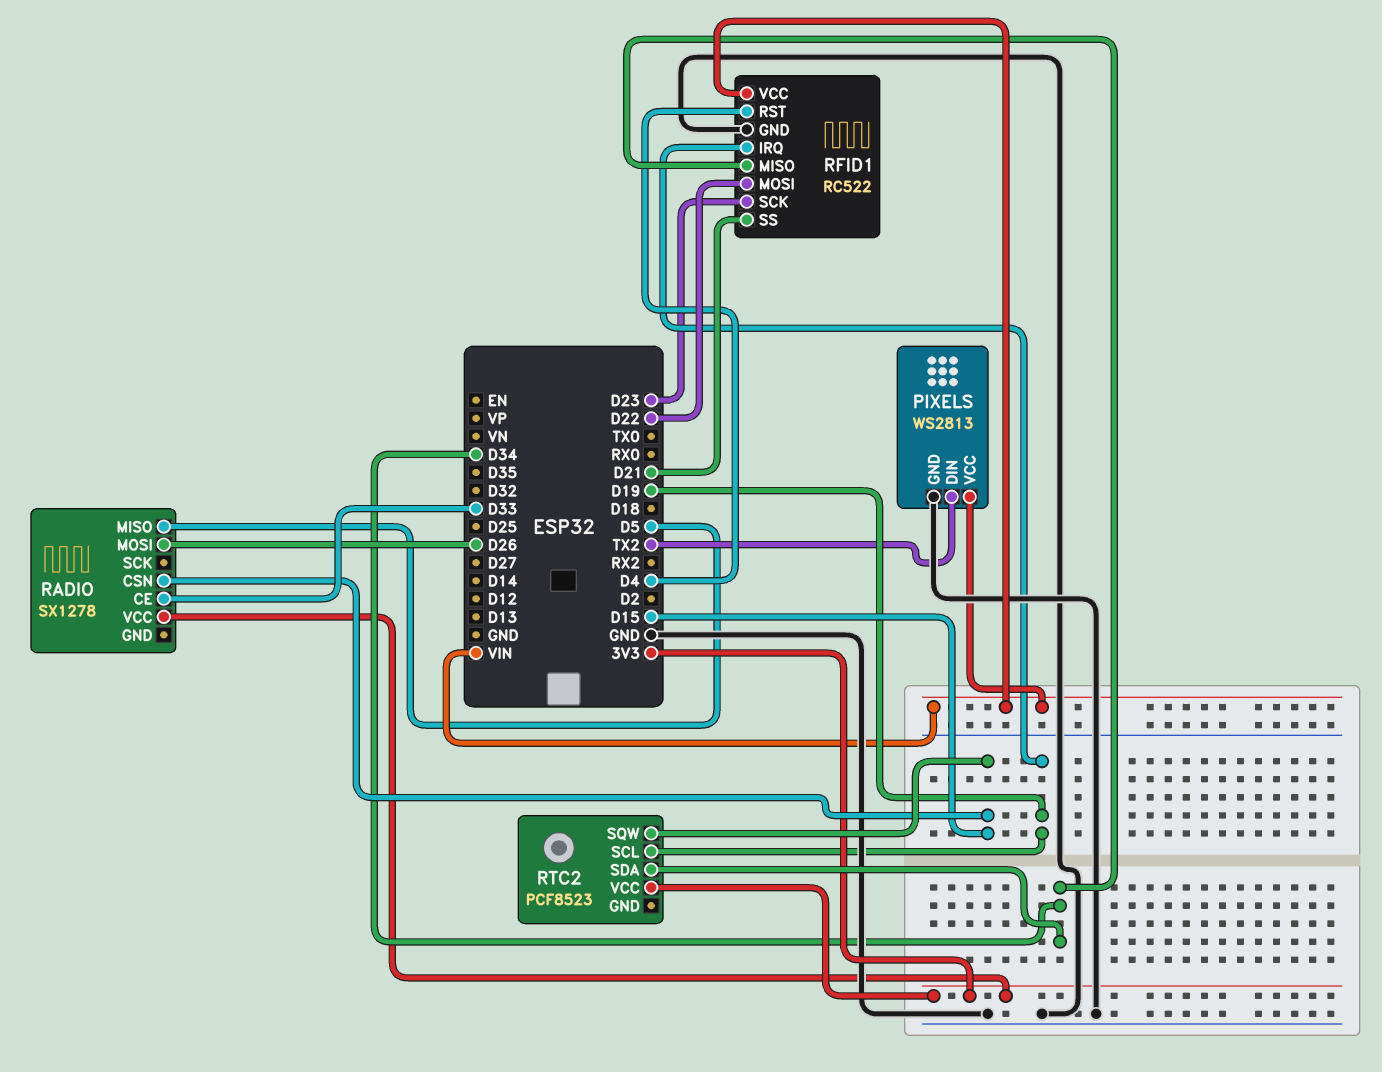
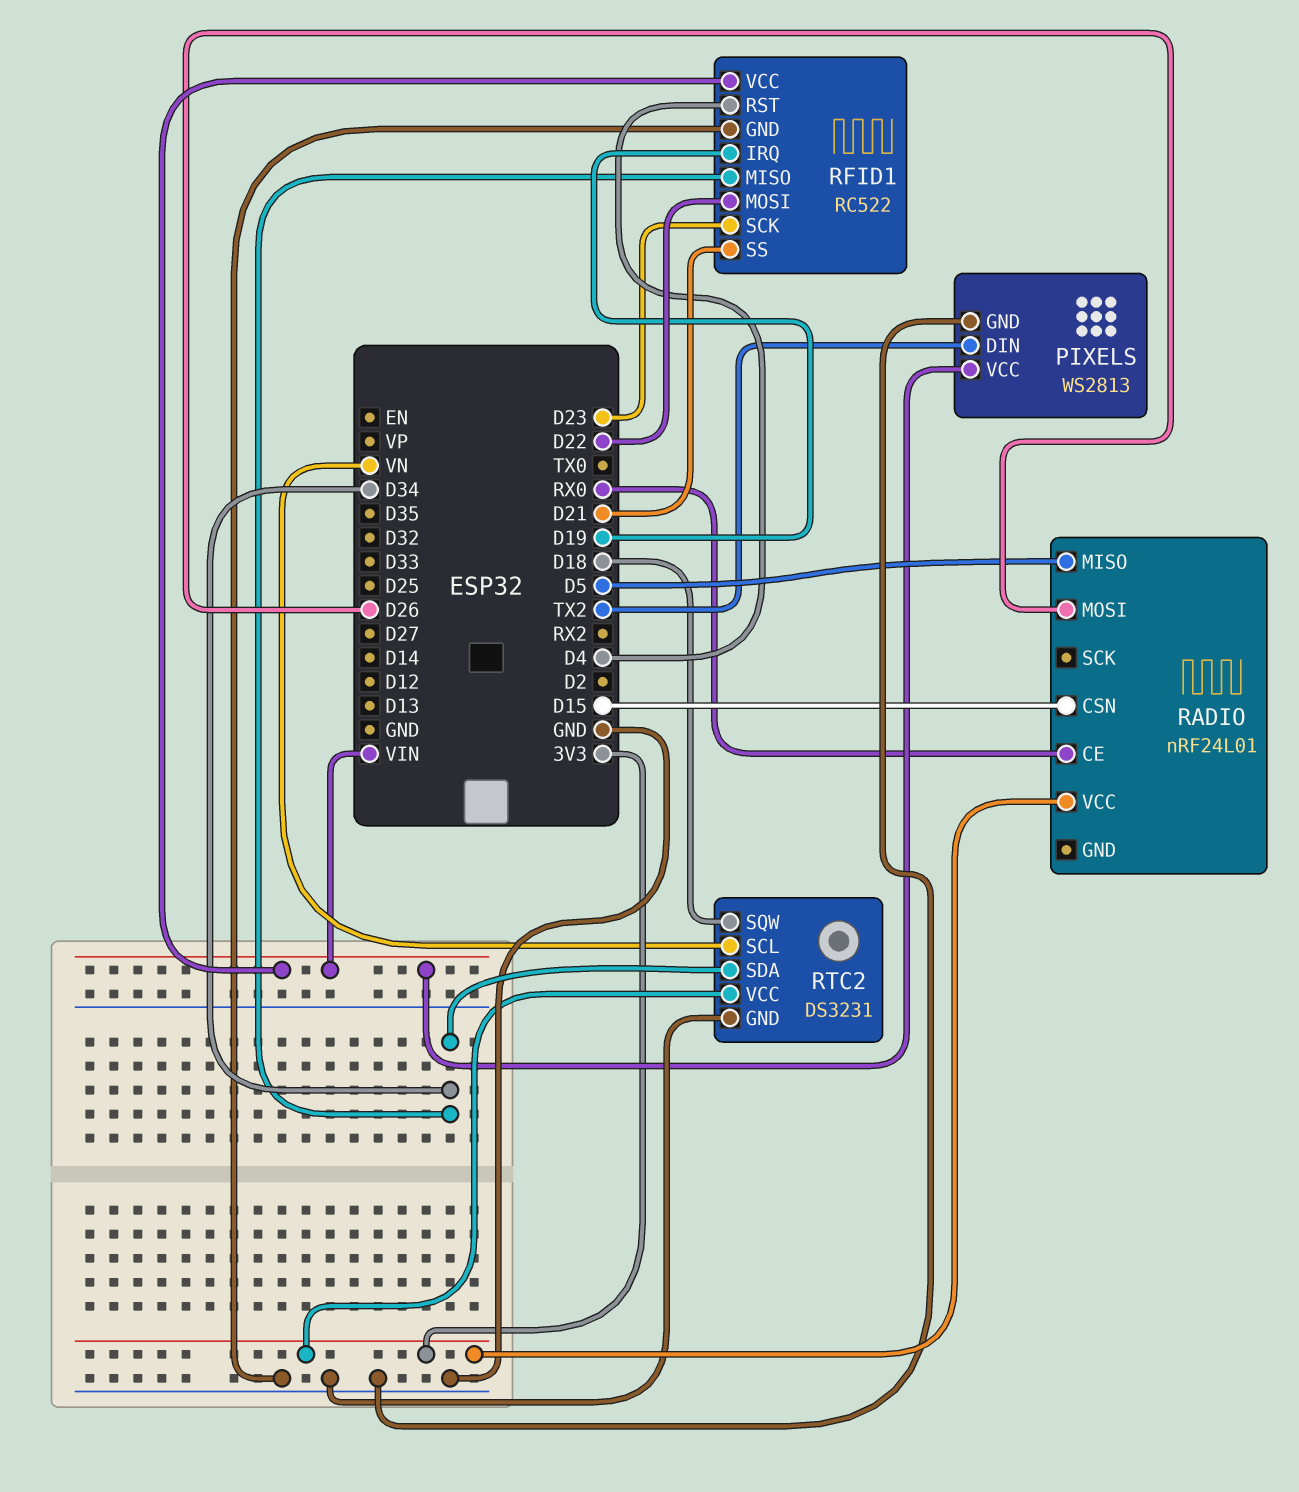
RADIO: SX1278 -> nRF24L01
RADIO pin CE: D33 -> RX0
RTC2: PCF8523 -> DS3231
RTC2 pin GND: none -> GND
RTC2 pin SCL: D19 -> VN
RTC2 pin SQW: D15 -> D18

